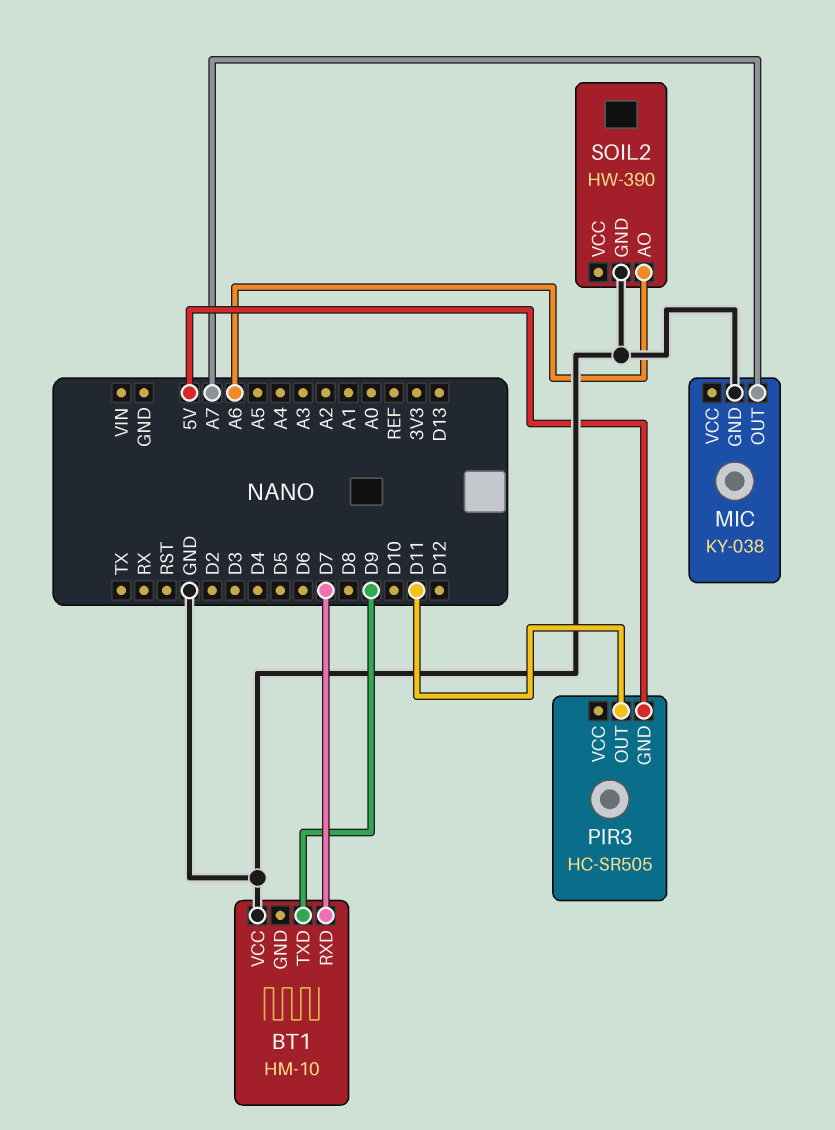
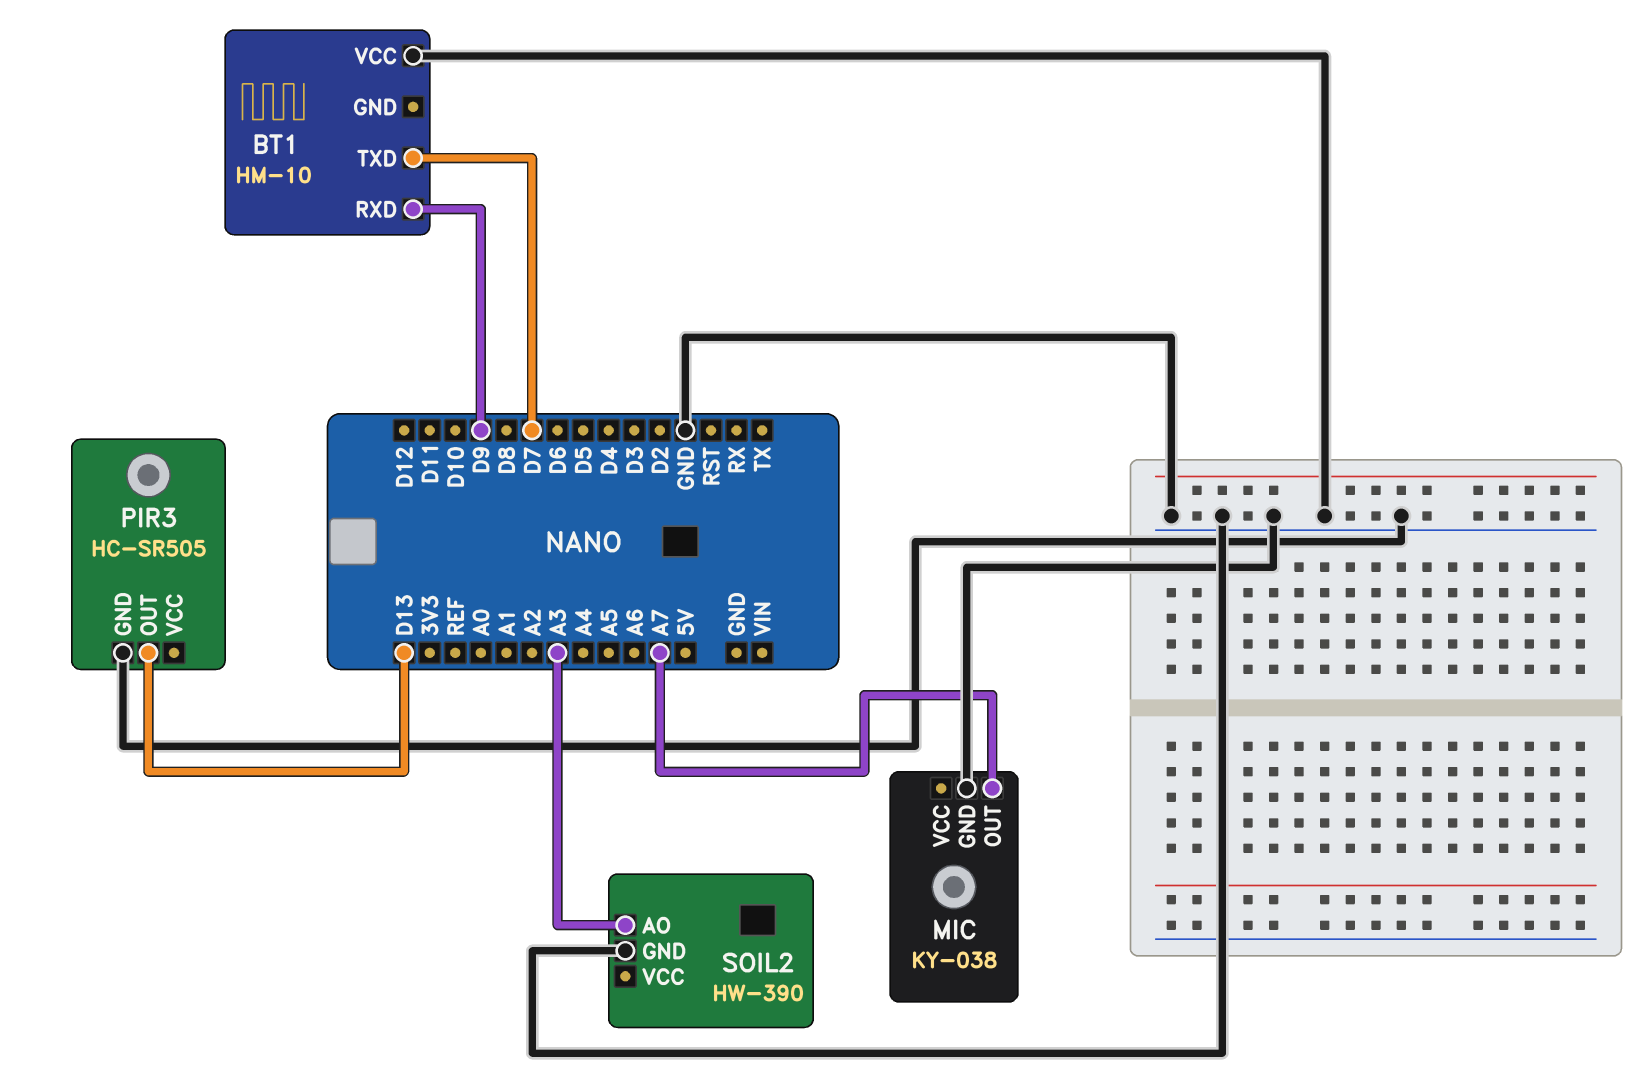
BT1 pin RXD: D7 -> D9
BT1 pin TXD: D9 -> D7
PIR3 pin GND: 5V -> GND
PIR3 pin OUT: D11 -> D13
SOIL2 pin AO: A6 -> A3

